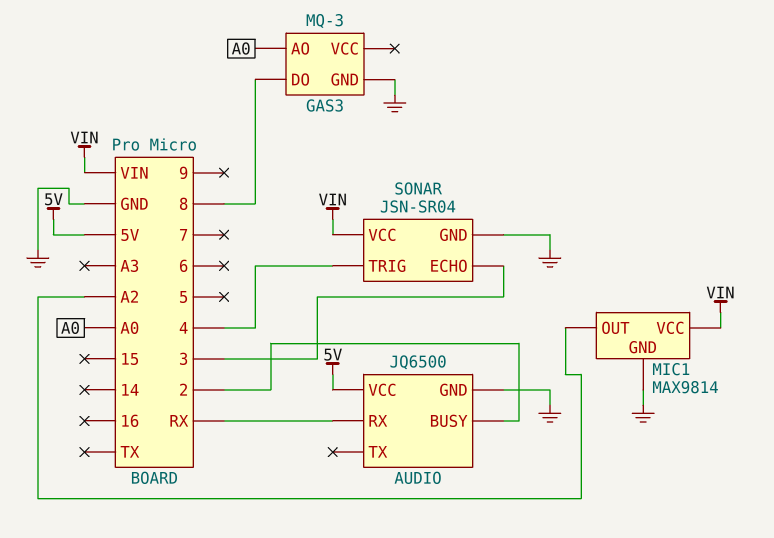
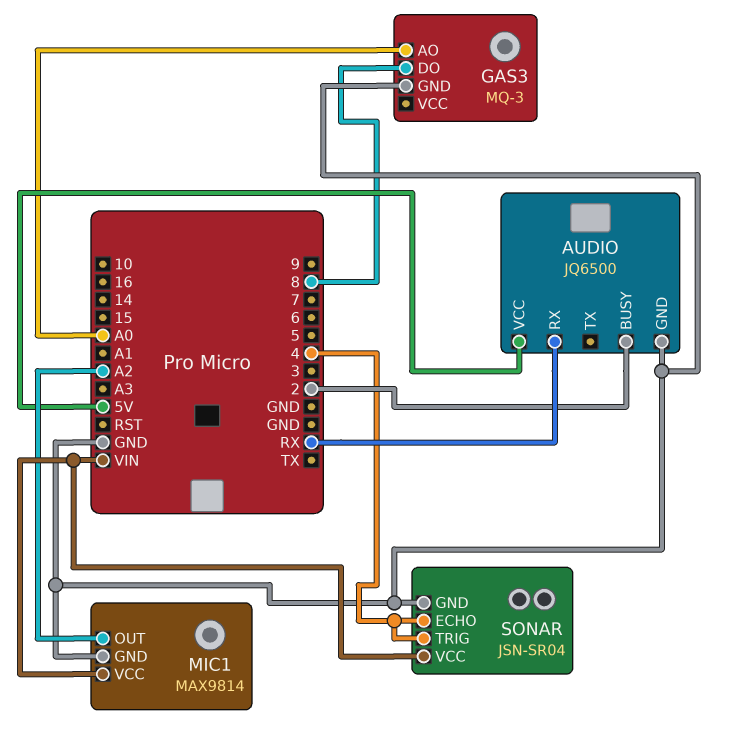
SONAR pin ECHO: 3 -> 4

